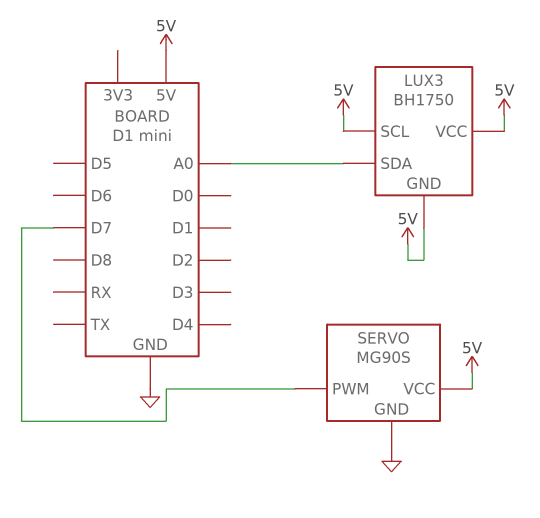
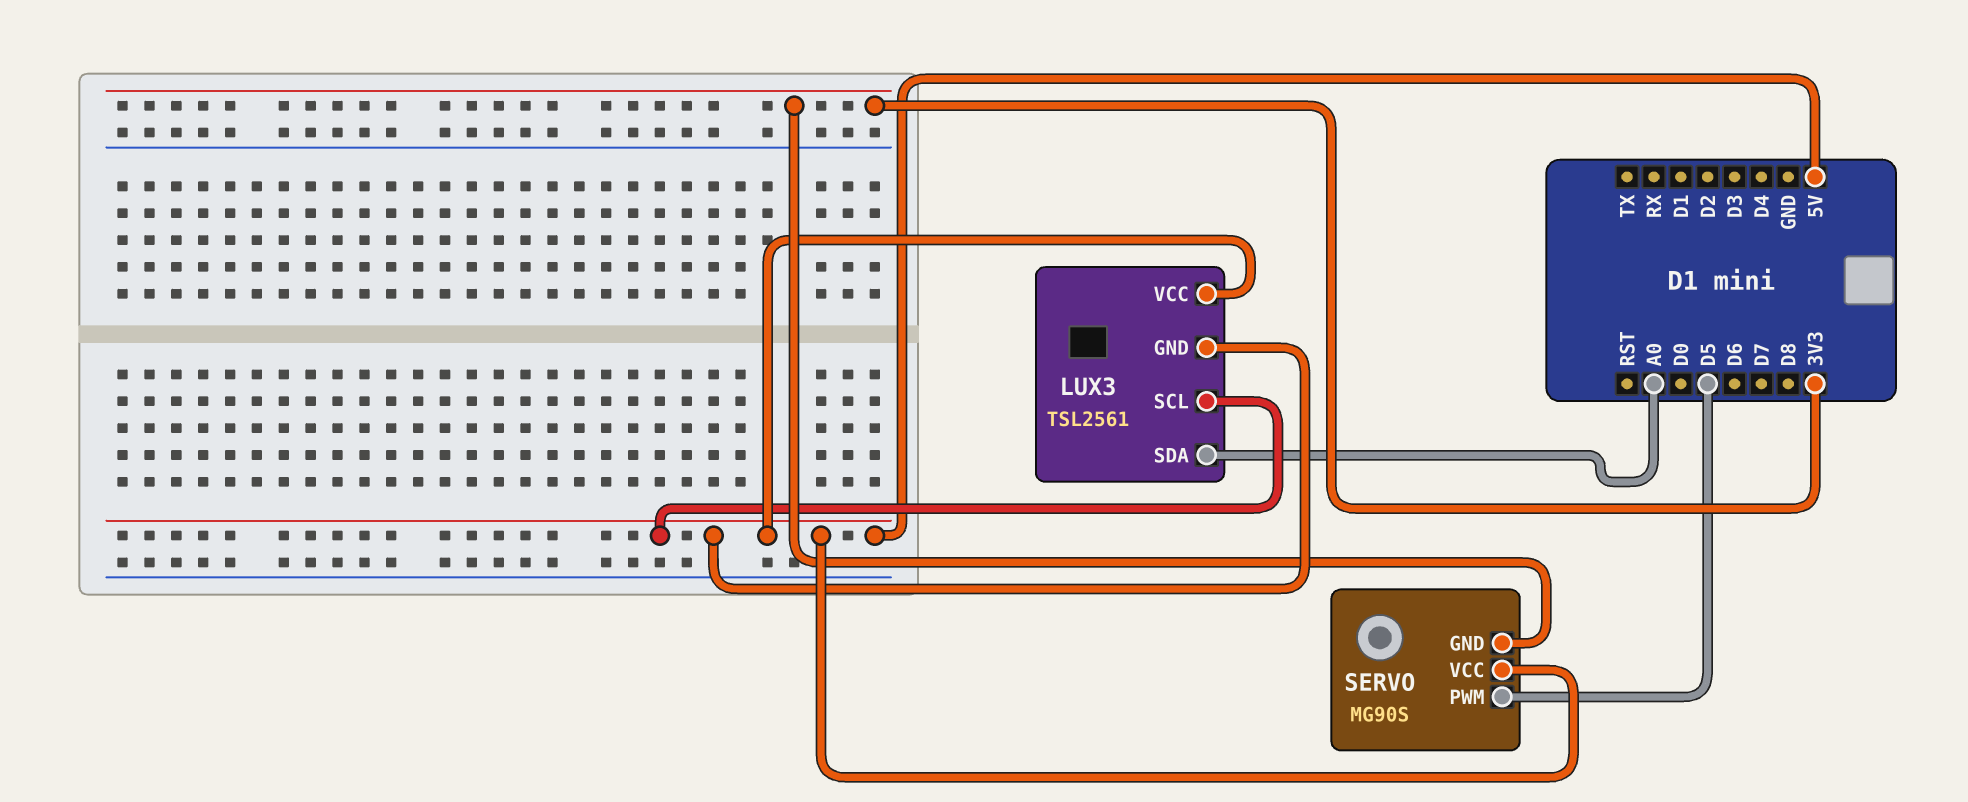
LUX3: BH1750 -> TSL2561
SERVO pin GND: GND -> 3V3
SERVO pin PWM: D7 -> D5

